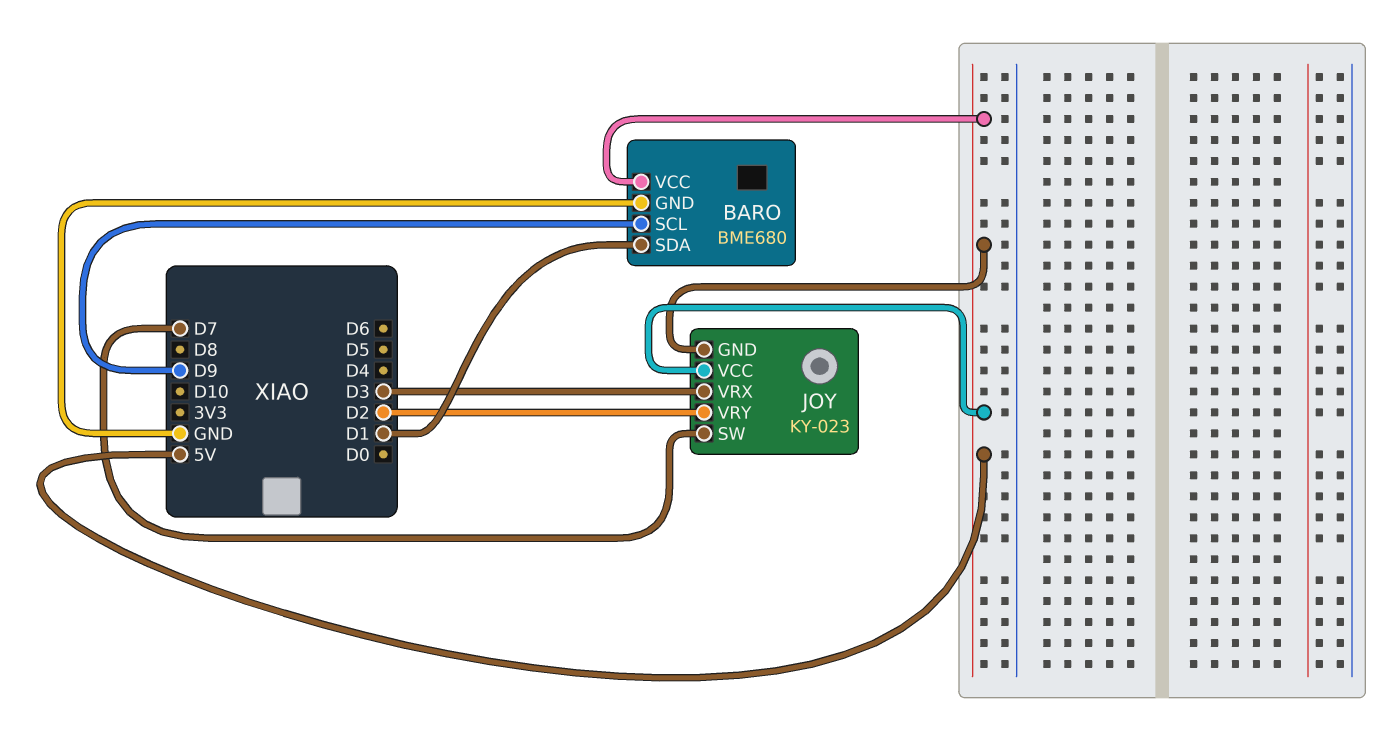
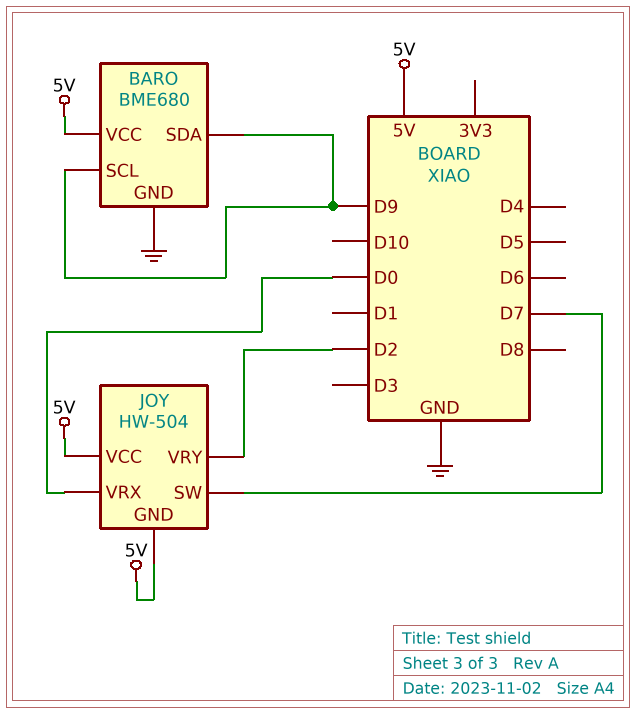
BARO pin SDA: D1 -> D9
JOY: KY-023 -> HW-504
JOY pin VRX: D3 -> D0

